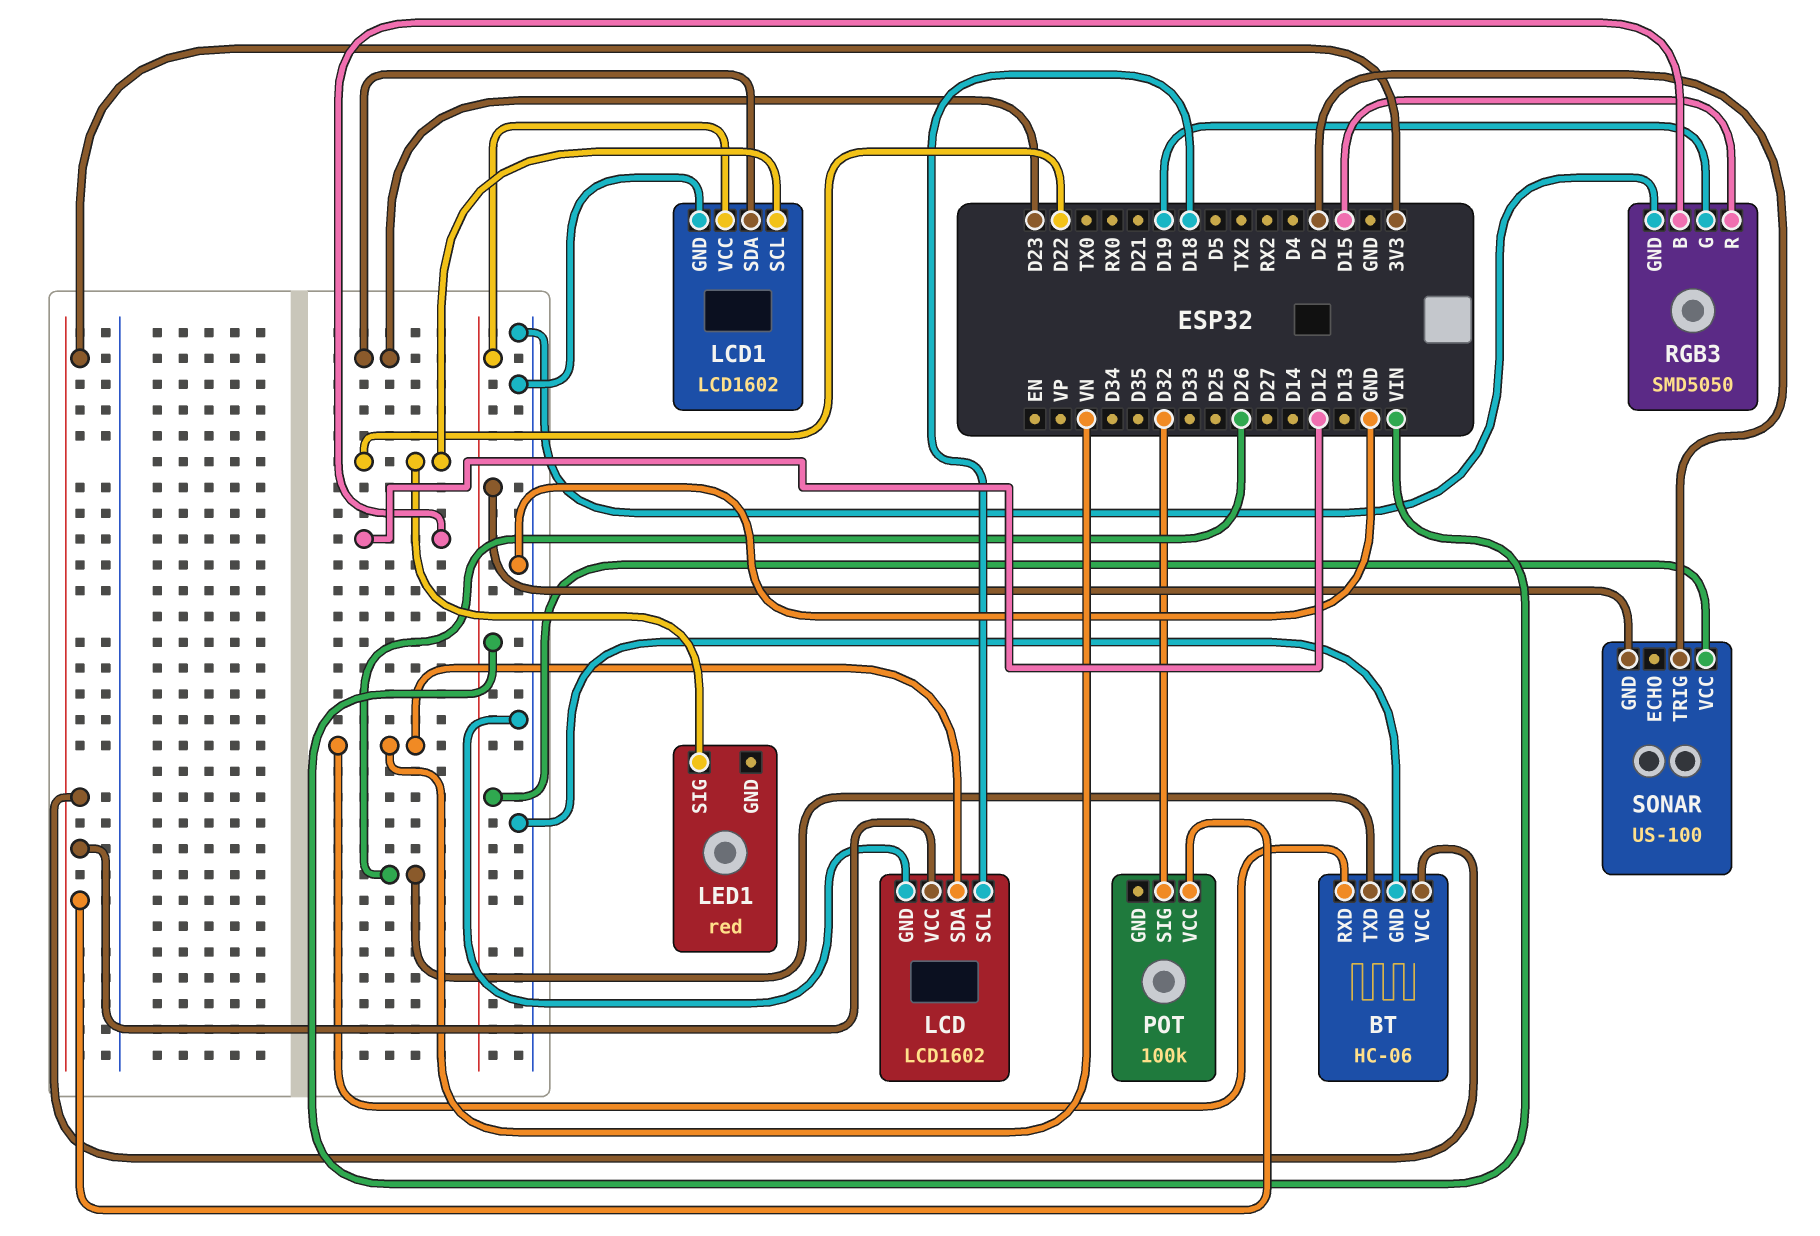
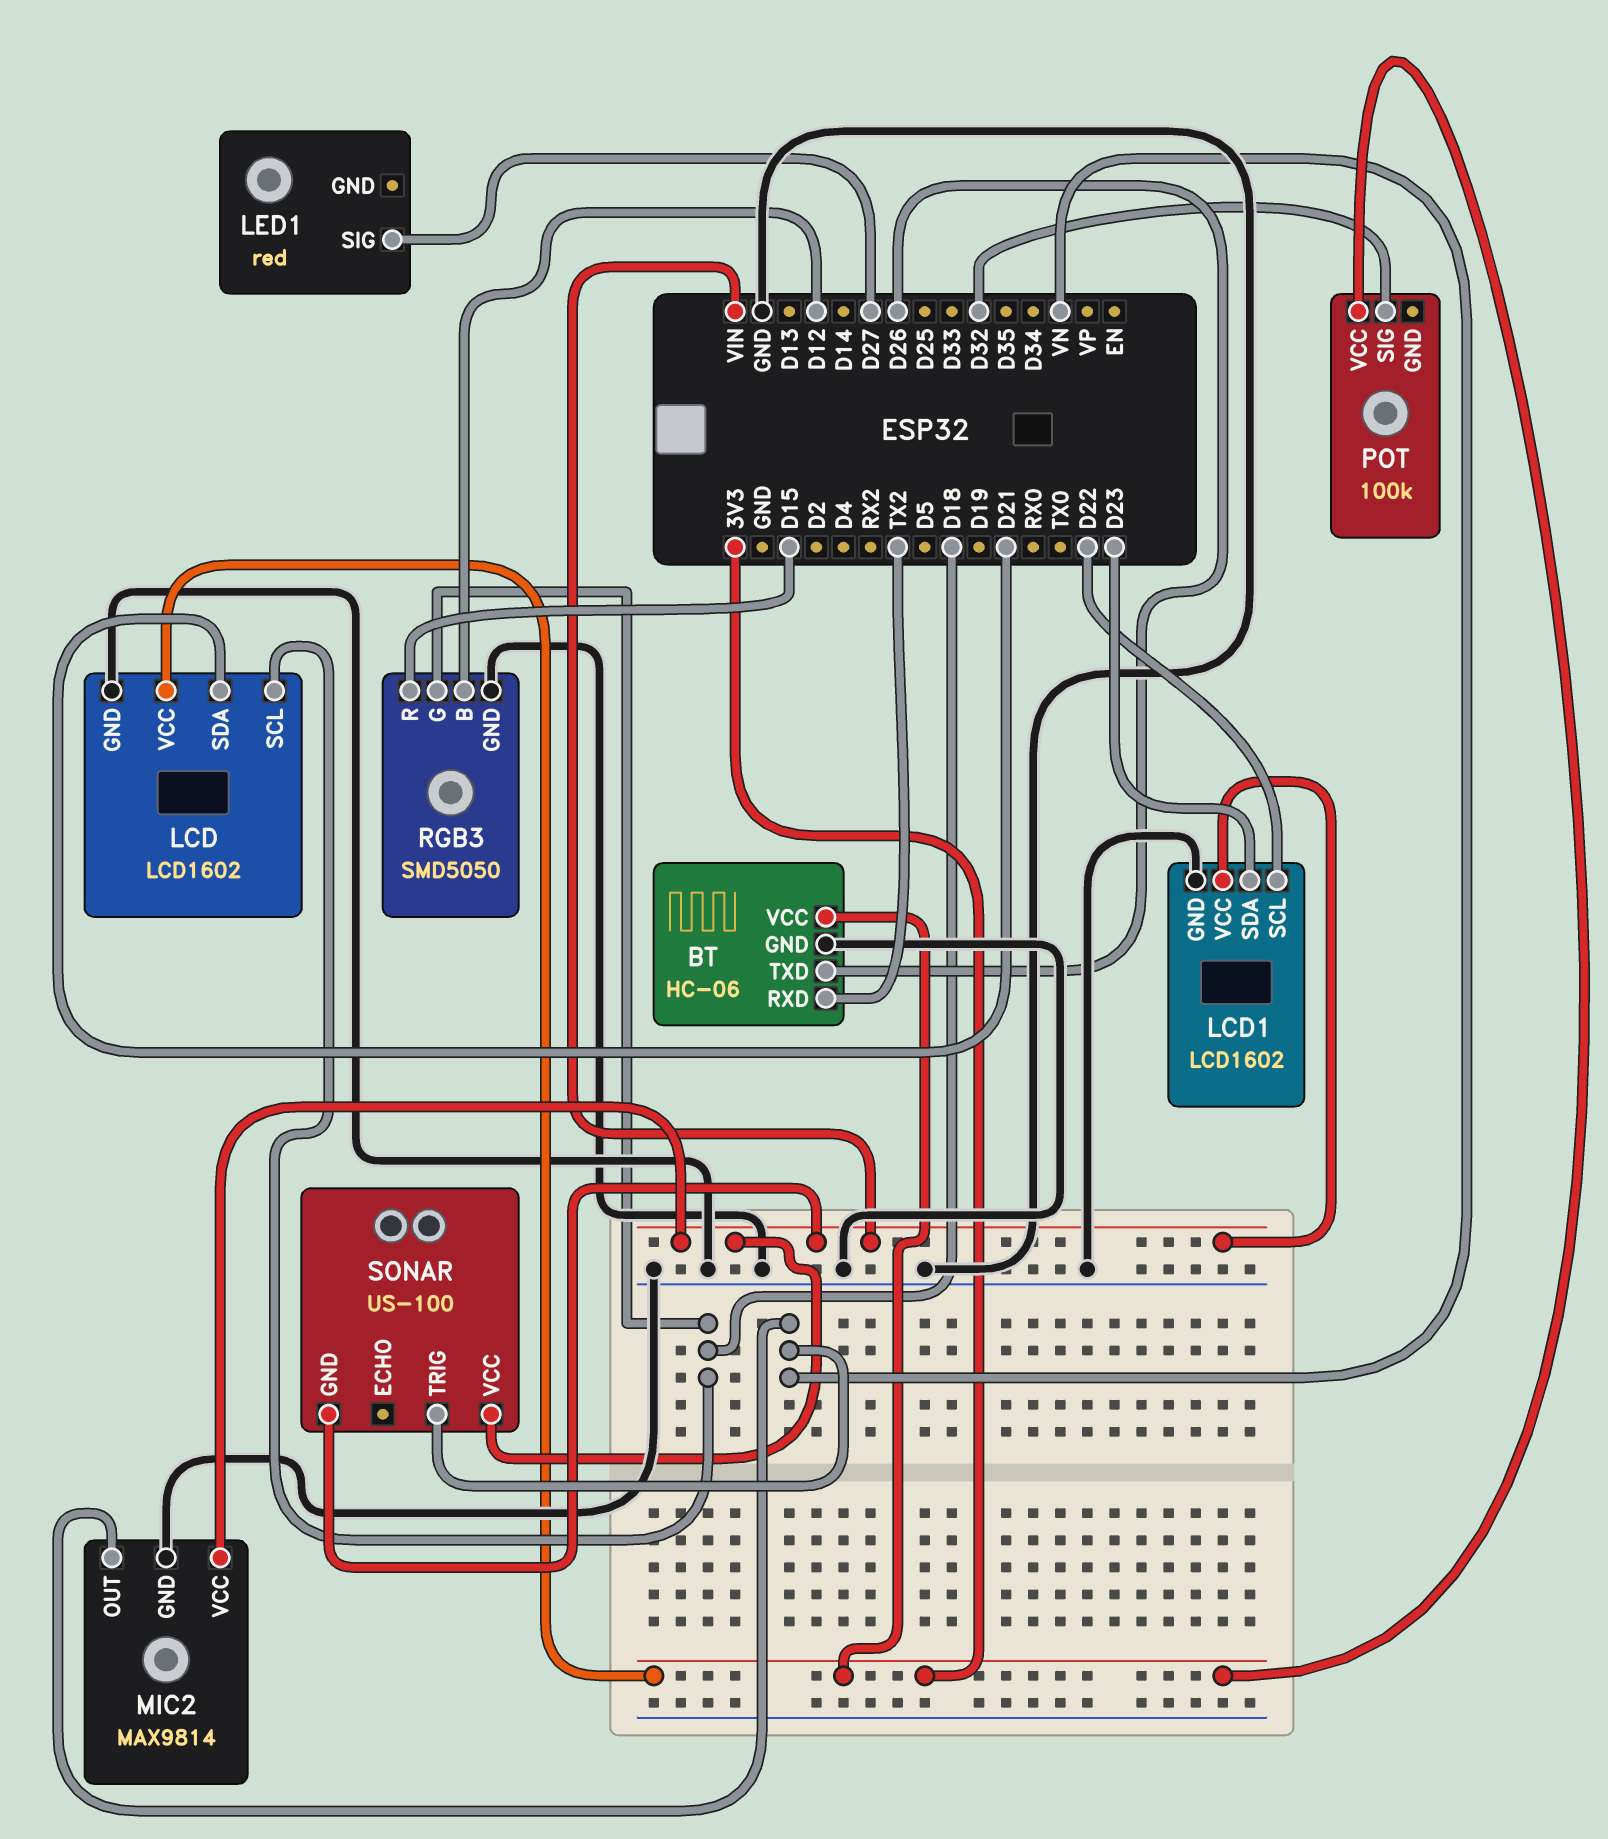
BT pin RXD: VN -> TX2
LCD pin SDA: VN -> D21
LED1 pin SIG: D22 -> D27
MIC2: none -> MAX9814
MIC2 pin GND: none -> GND
MIC2 pin OUT: none -> VN
MIC2 pin VCC: none -> VIN
RGB3 pin G: D19 -> D18
SONAR pin TRIG: D2 -> VN

